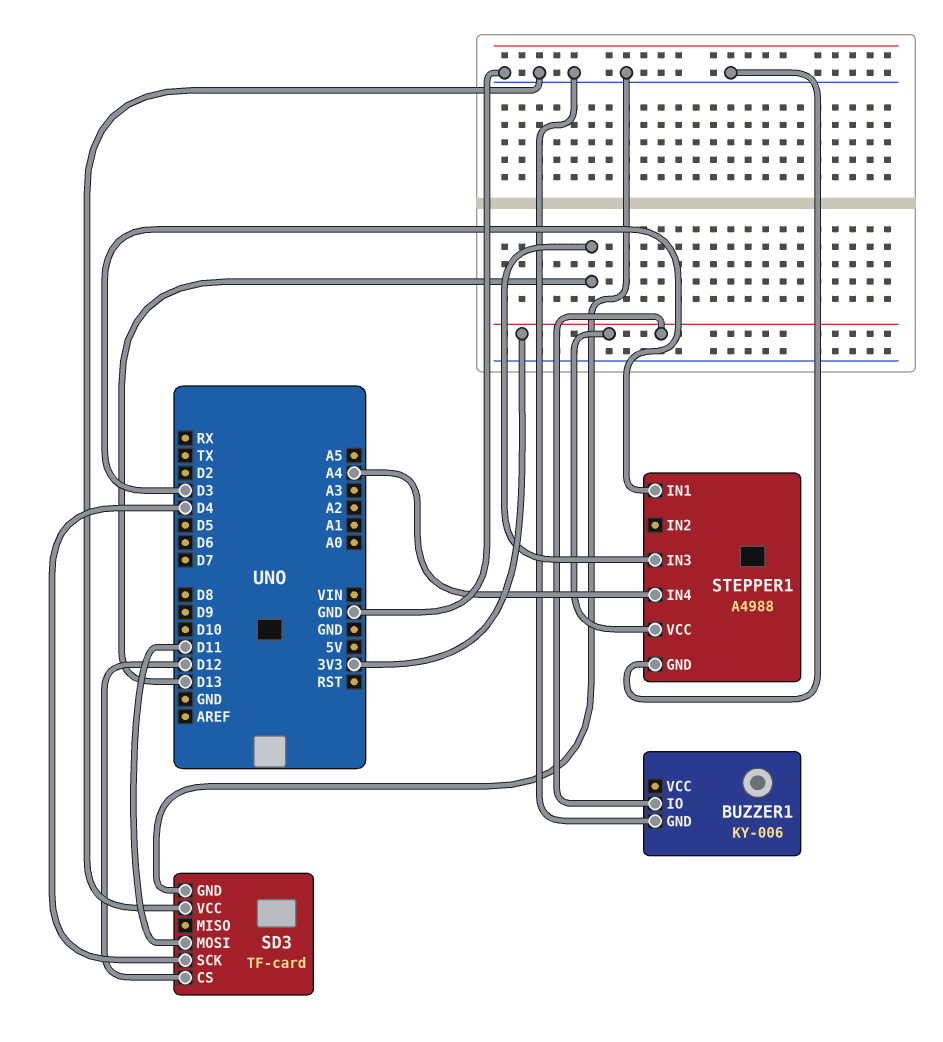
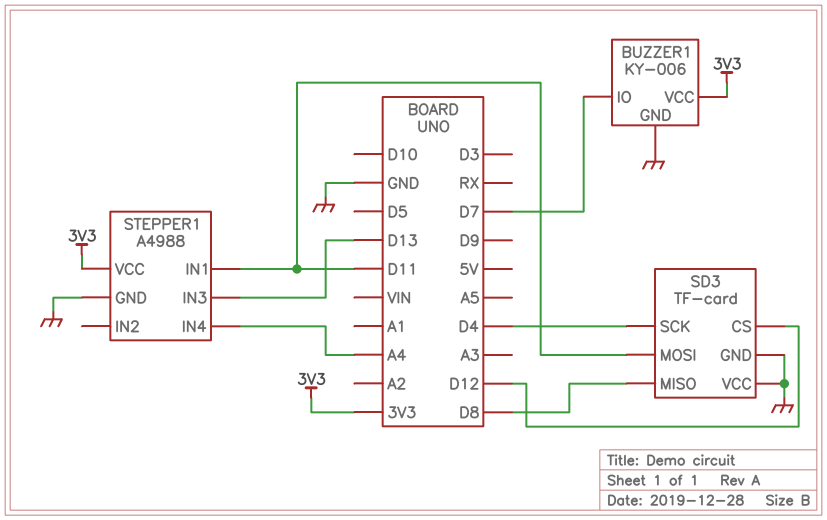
BUZZER1 pin IO: 3V3 -> D7
BUZZER1 pin VCC: none -> 3V3
SD3 pin MISO: none -> D8
STEPPER1 pin IN1: D3 -> D11

